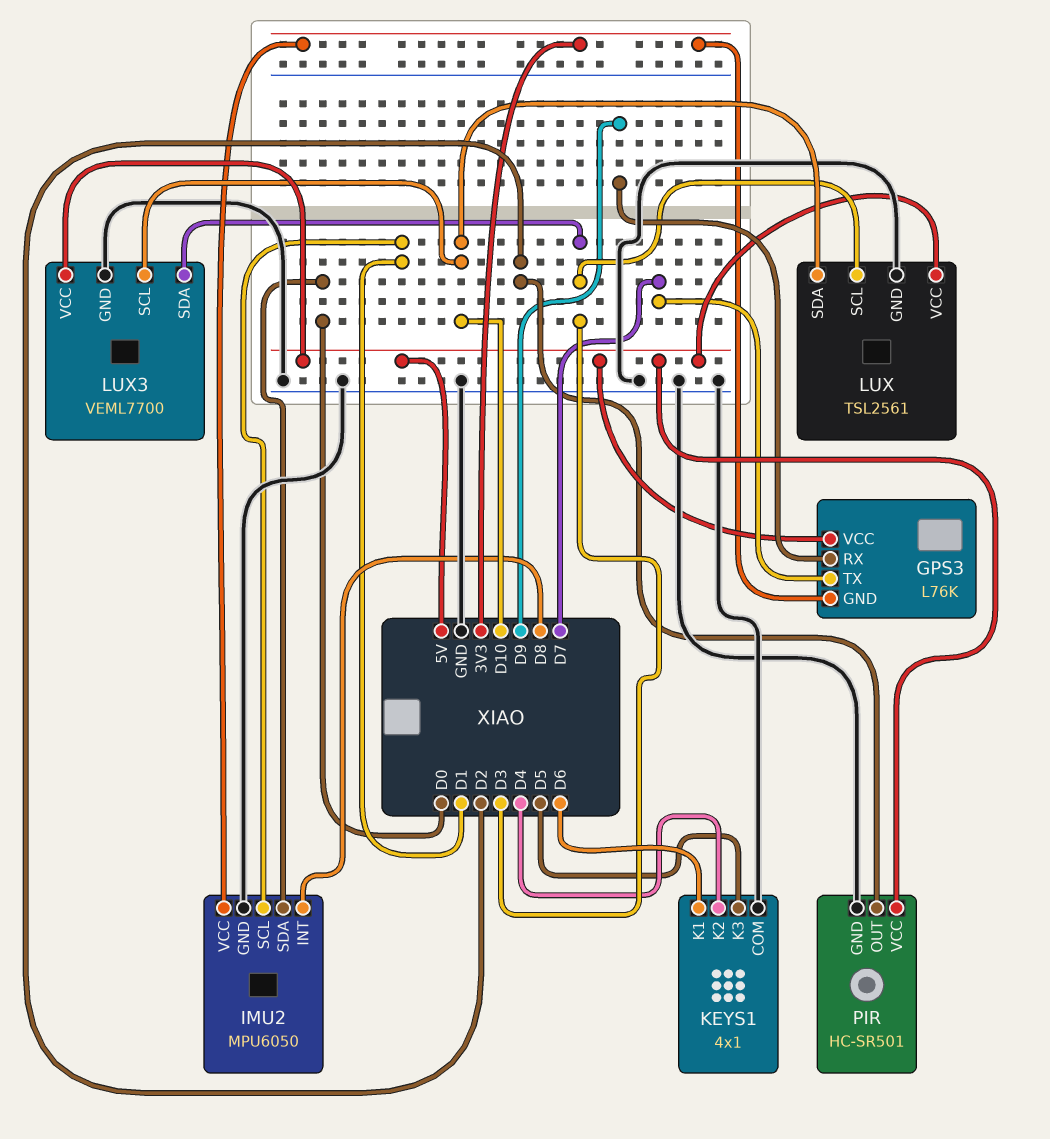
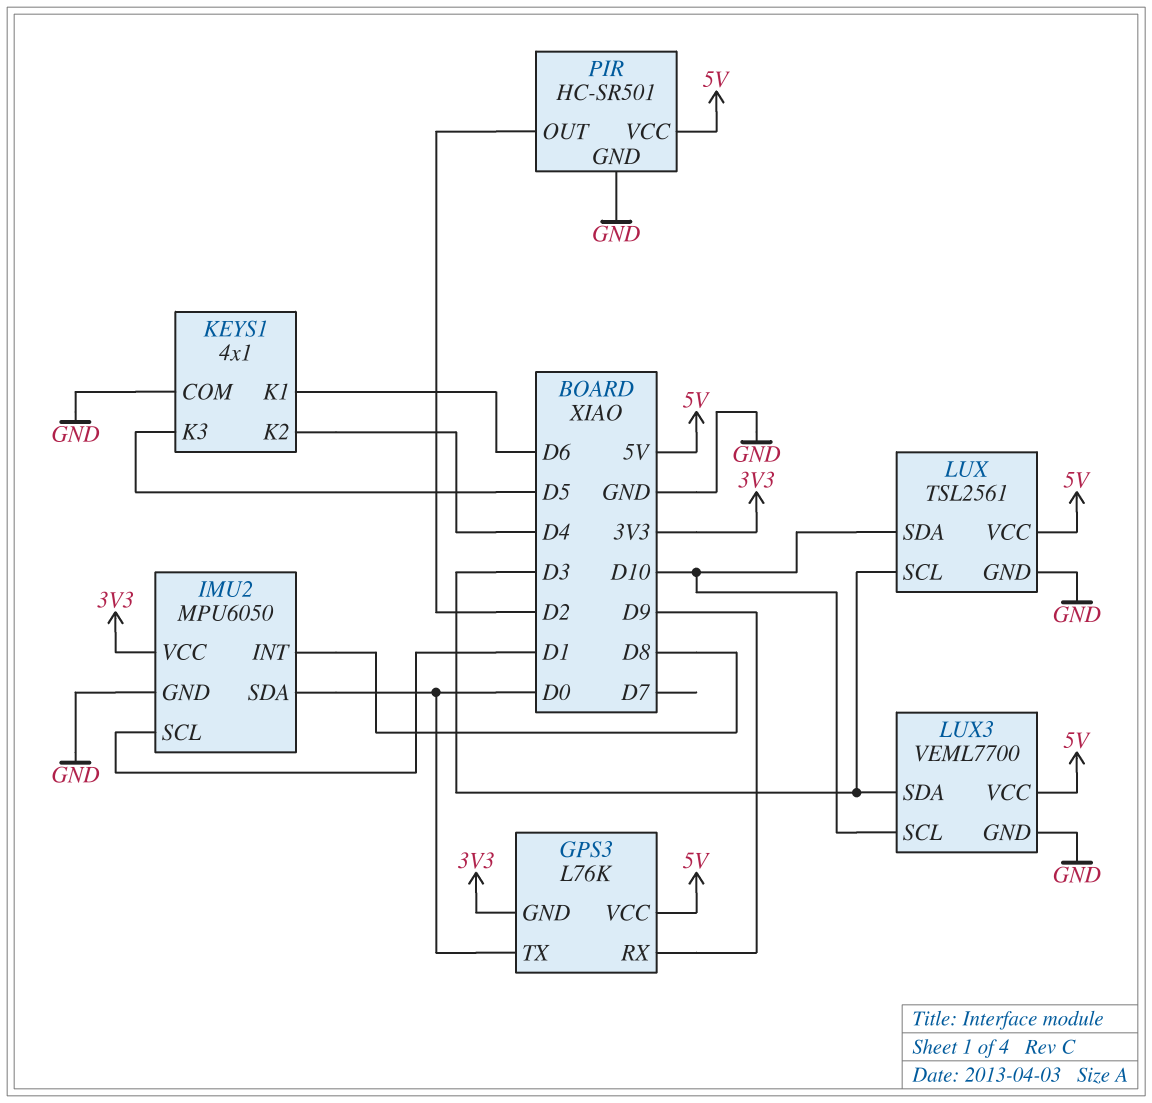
GPS3 pin TX: D7 -> D0

